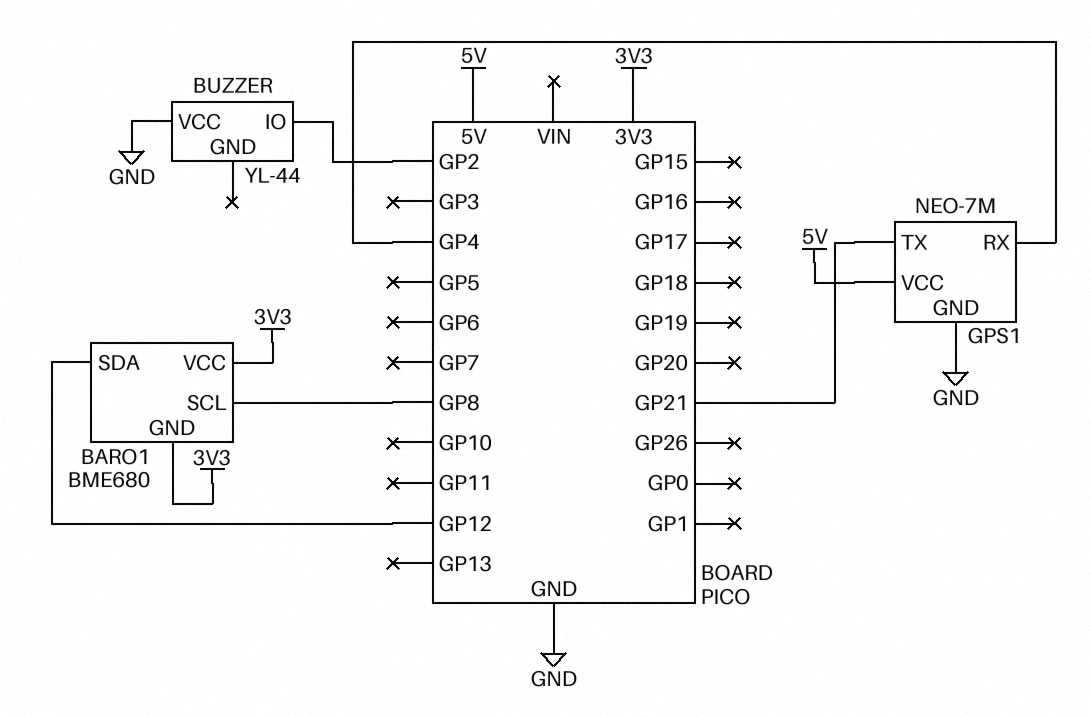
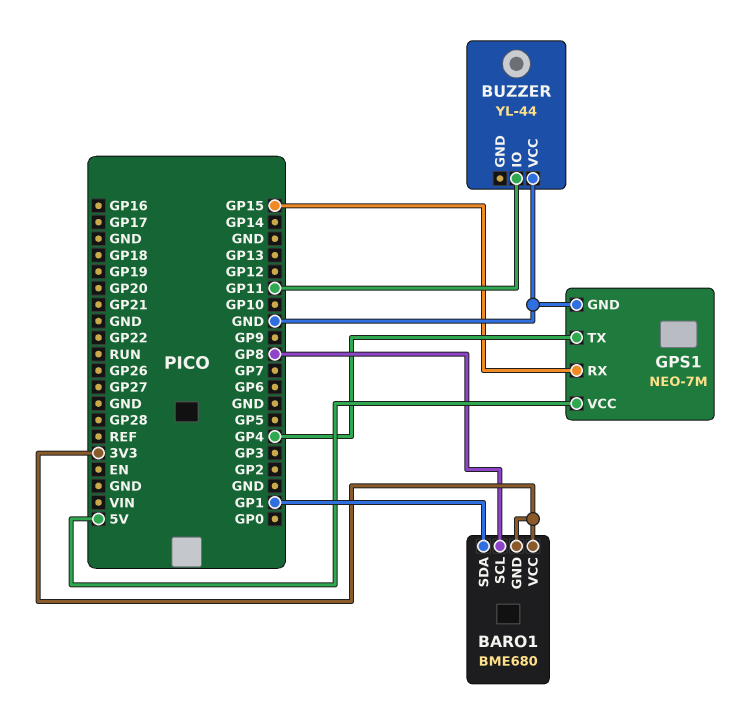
BARO1 pin SDA: GP12 -> GP1
BUZZER pin IO: GP2 -> GP11
GPS1 pin RX: GP4 -> GP15
GPS1 pin TX: GP21 -> GP4

